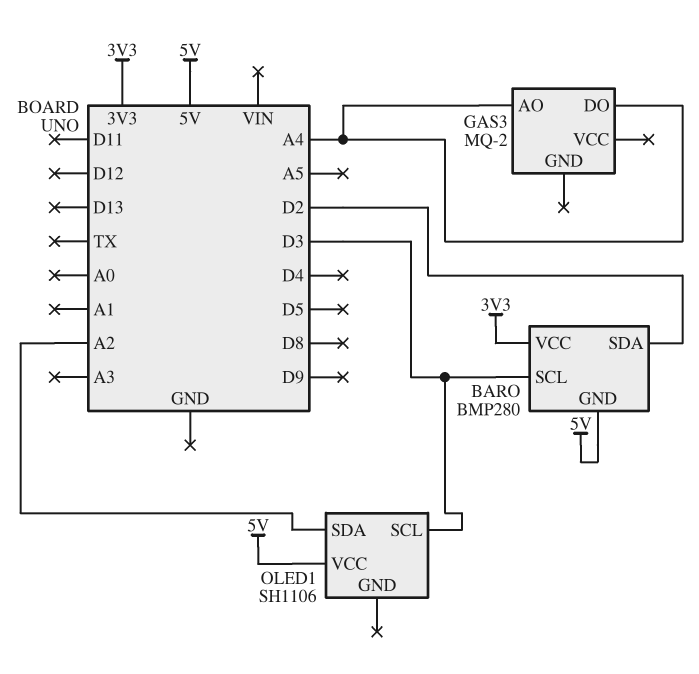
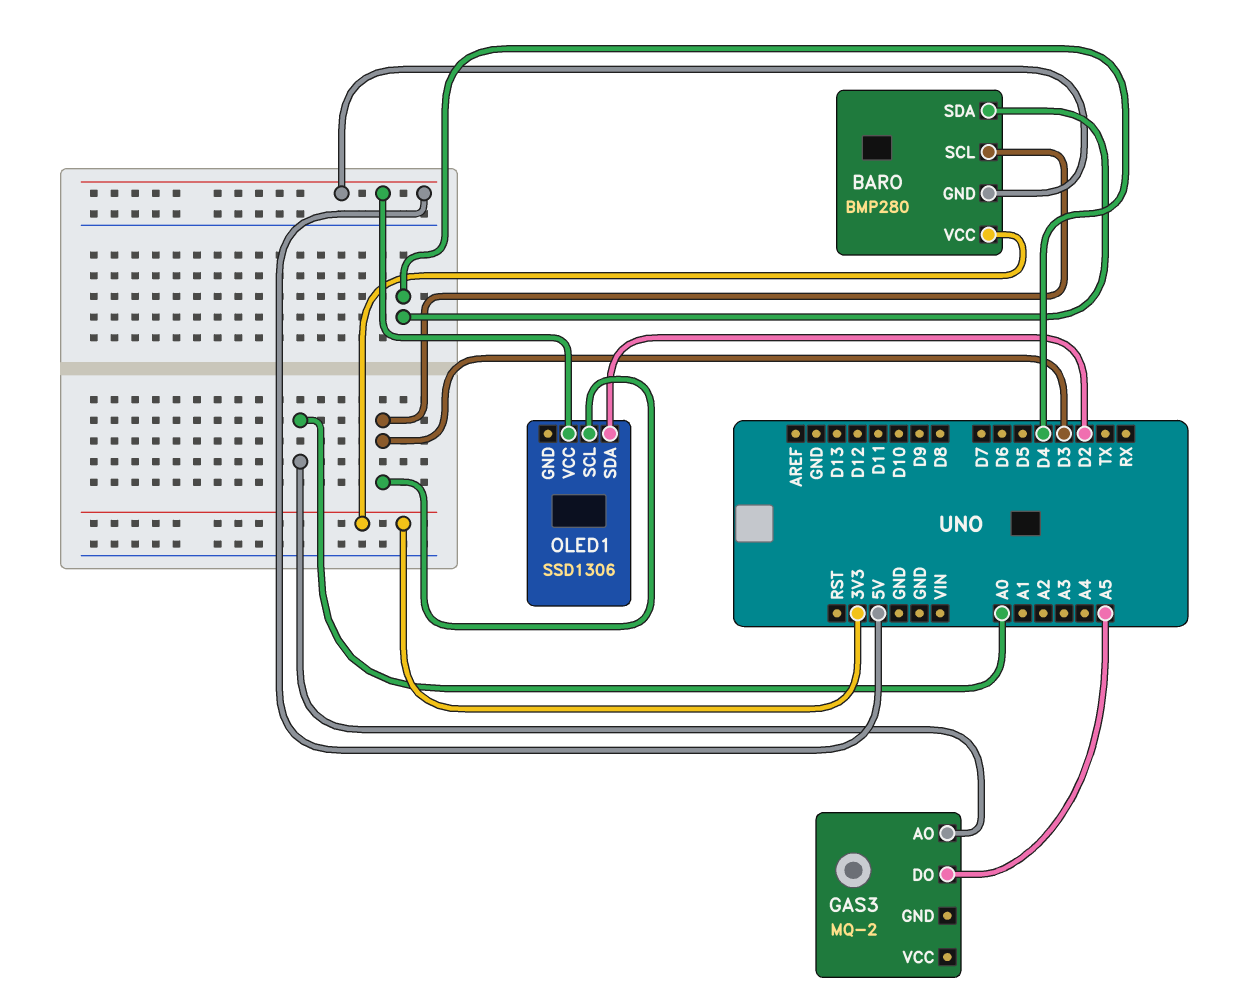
BARO pin SDA: D2 -> D4
GAS3 pin AO: A4 -> A0
GAS3 pin DO: A4 -> A5
OLED1: SH1106 -> SSD1306
OLED1 pin SDA: A2 -> D2

